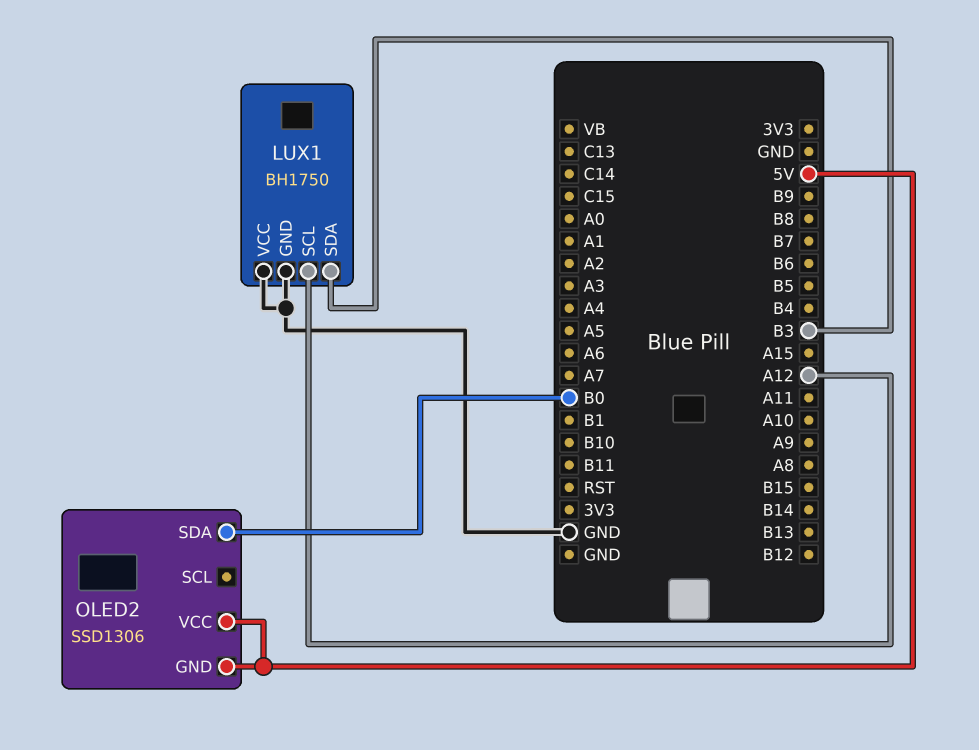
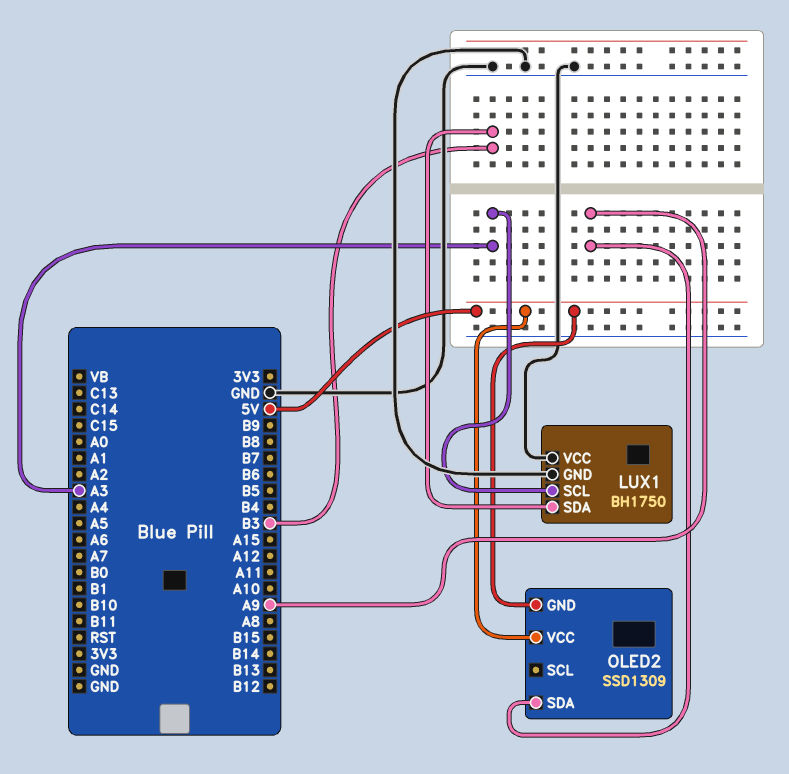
LUX1 pin SCL: A12 -> A3
OLED2: SSD1306 -> SSD1309
OLED2 pin SDA: B0 -> A9

